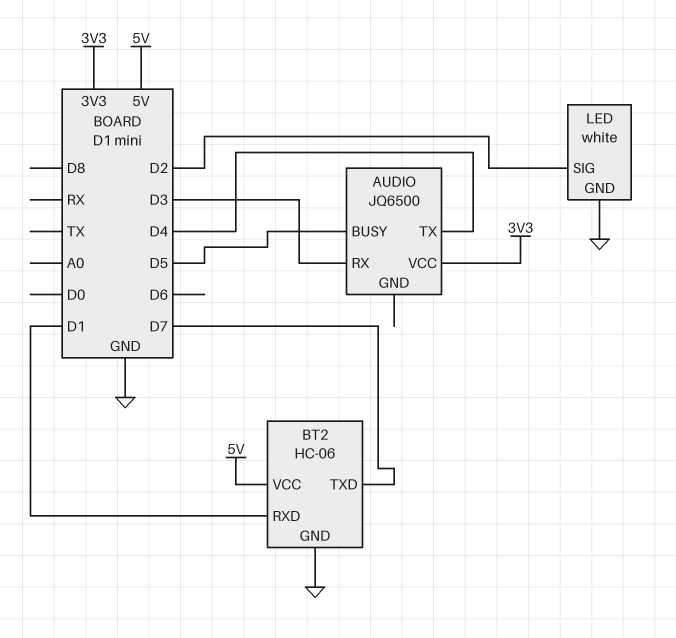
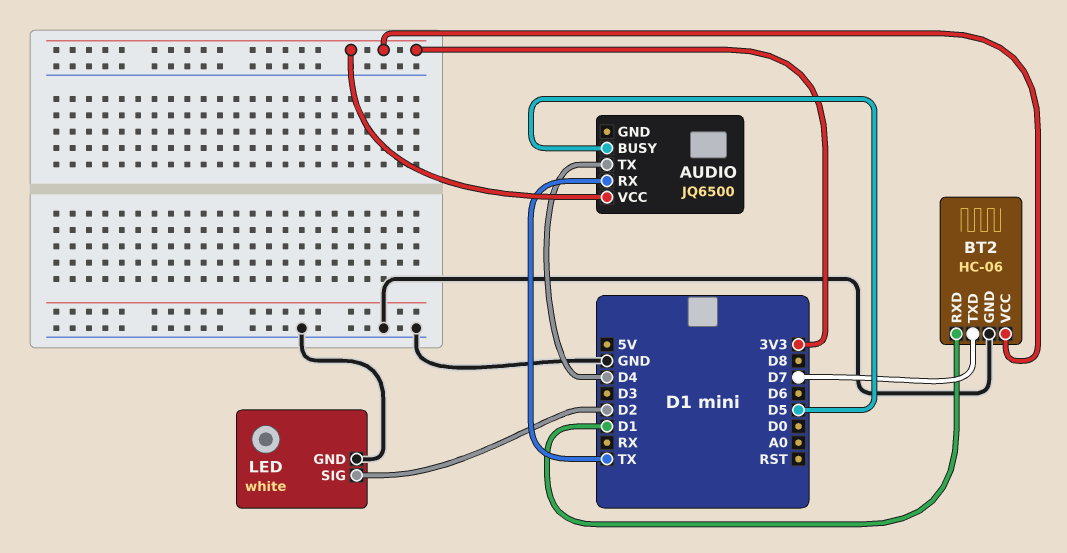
AUDIO pin RX: D3 -> TX
BT2 pin VCC: 5V -> 3V3

